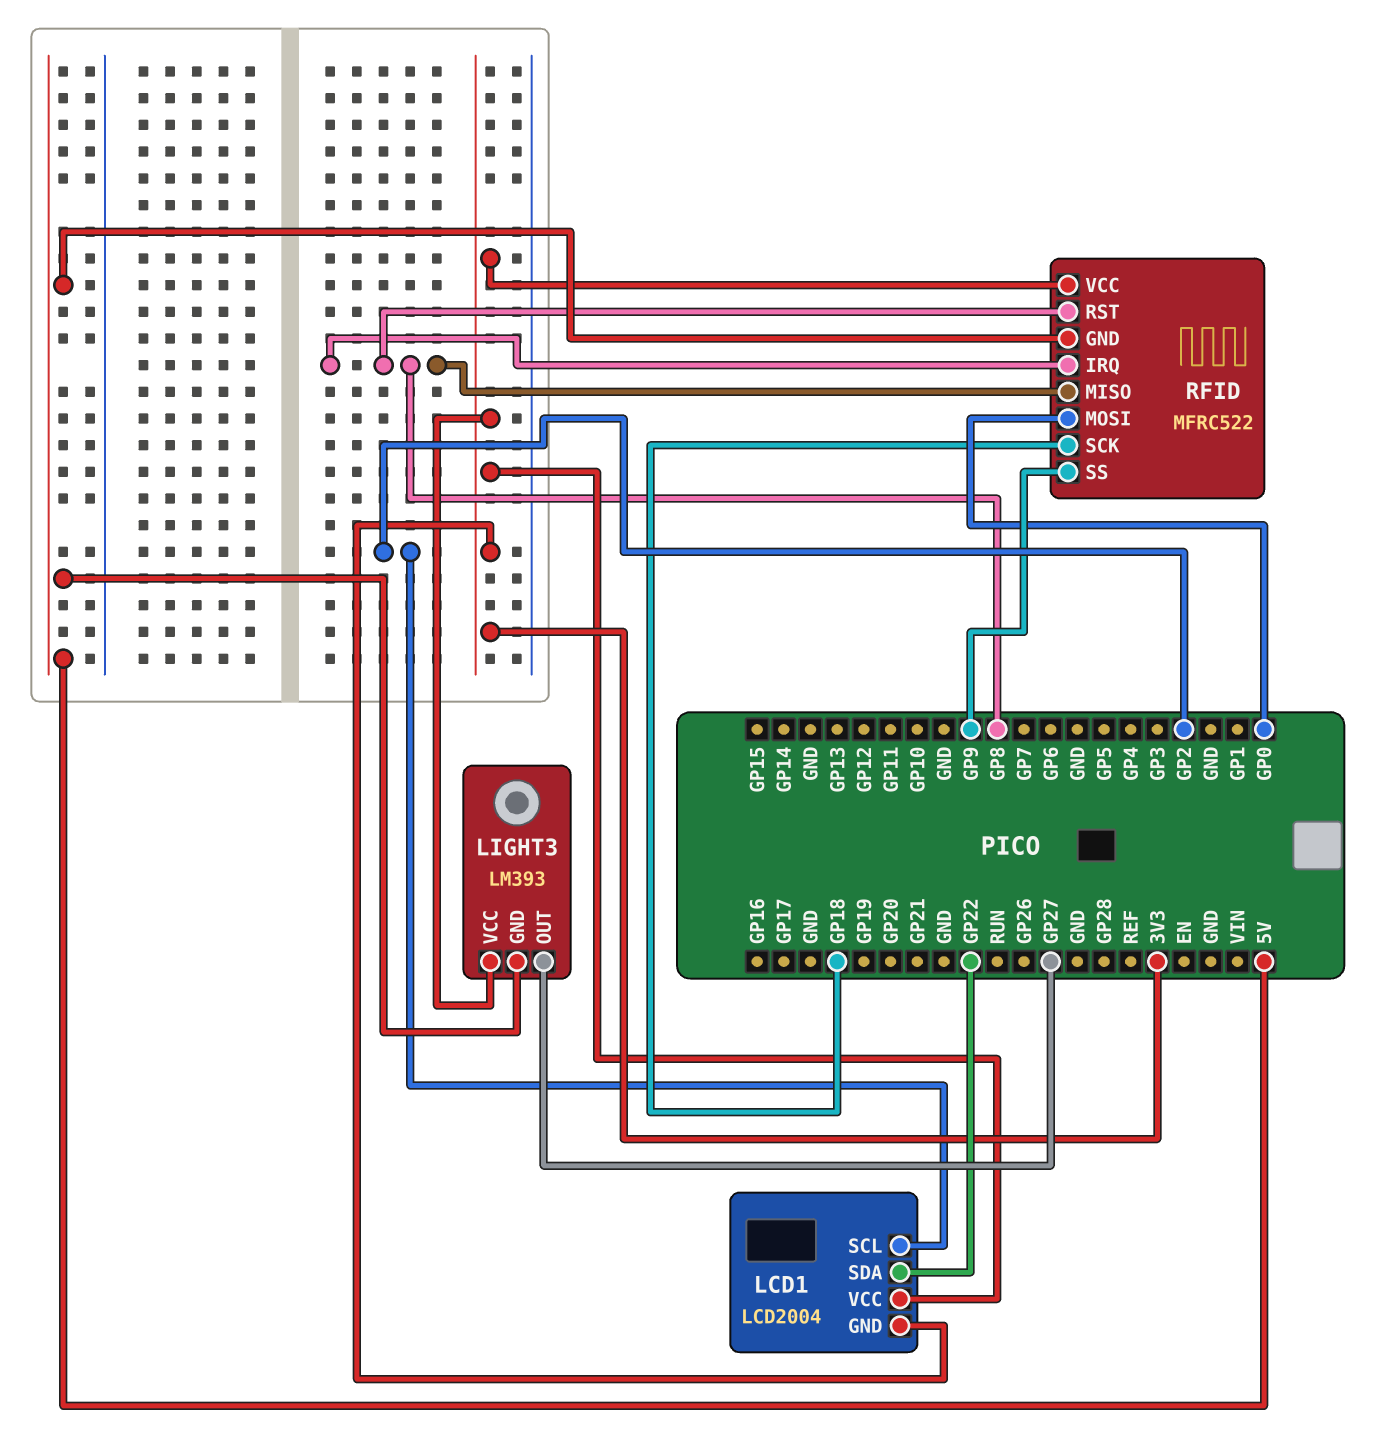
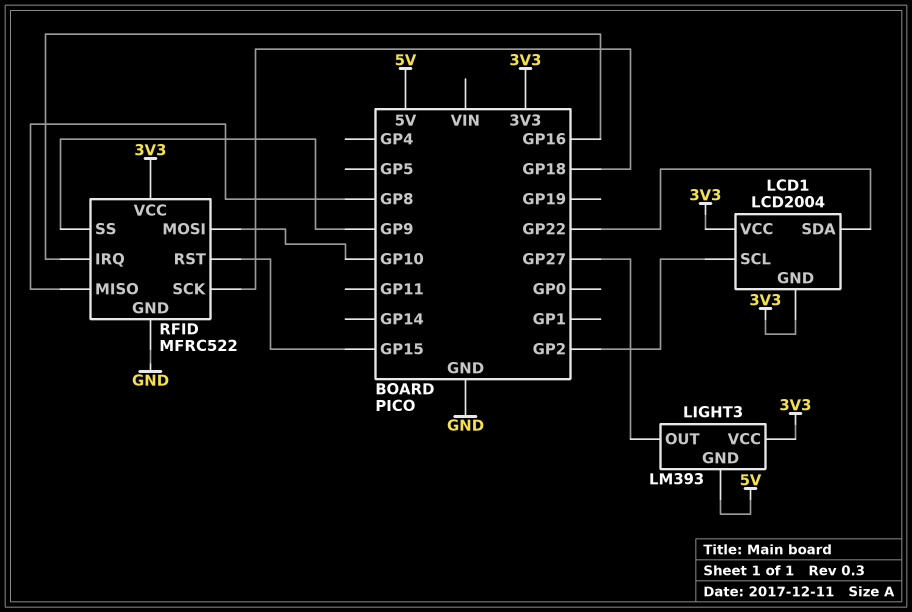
RFID pin GND: 5V -> GND
RFID pin IRQ: GP8 -> GP16
RFID pin MOSI: GP0 -> GP10
RFID pin RST: GP8 -> GP15

